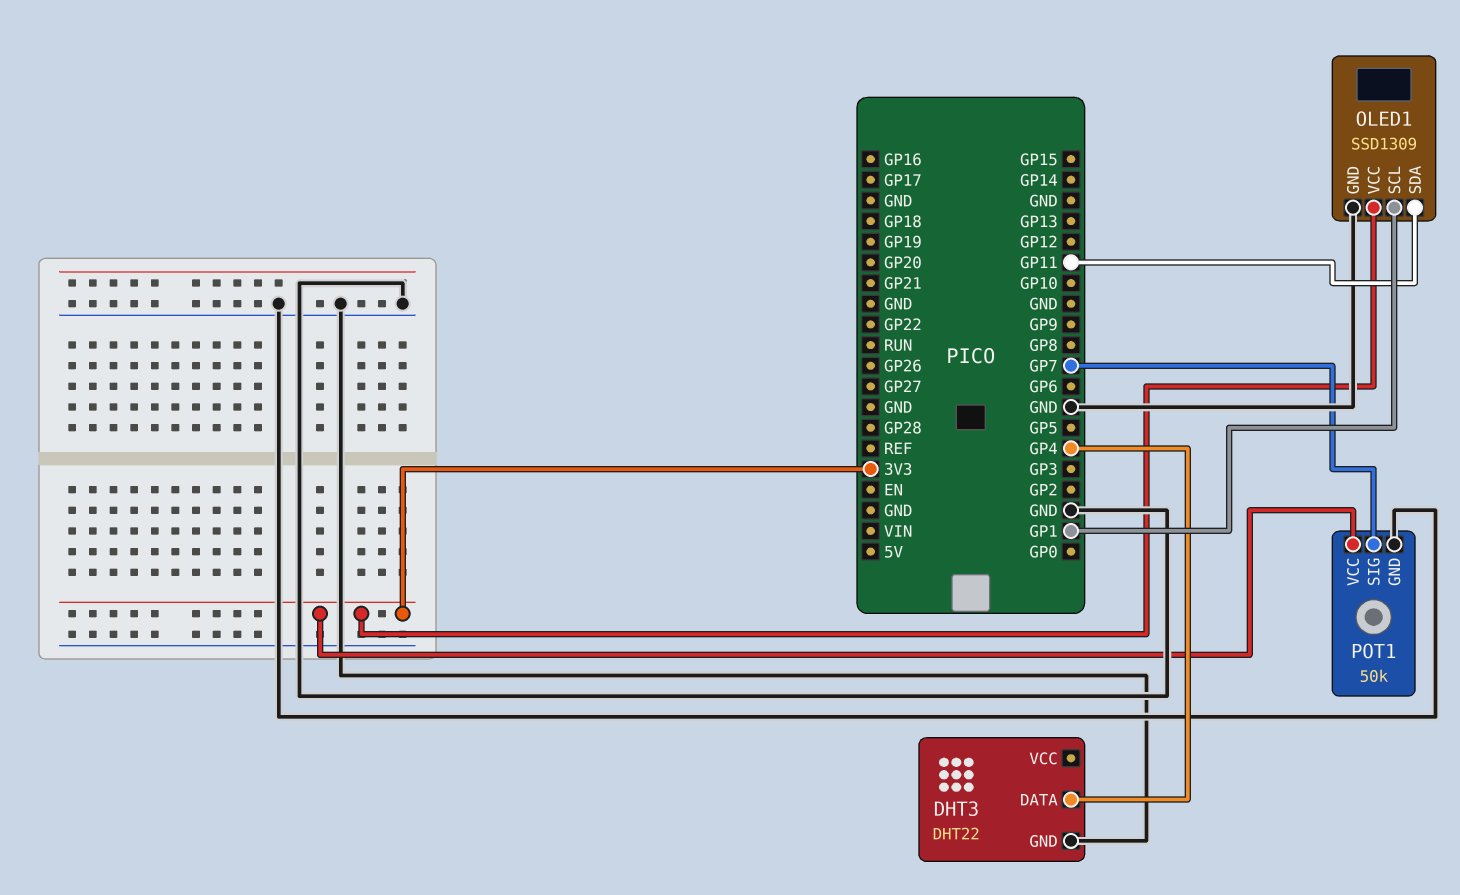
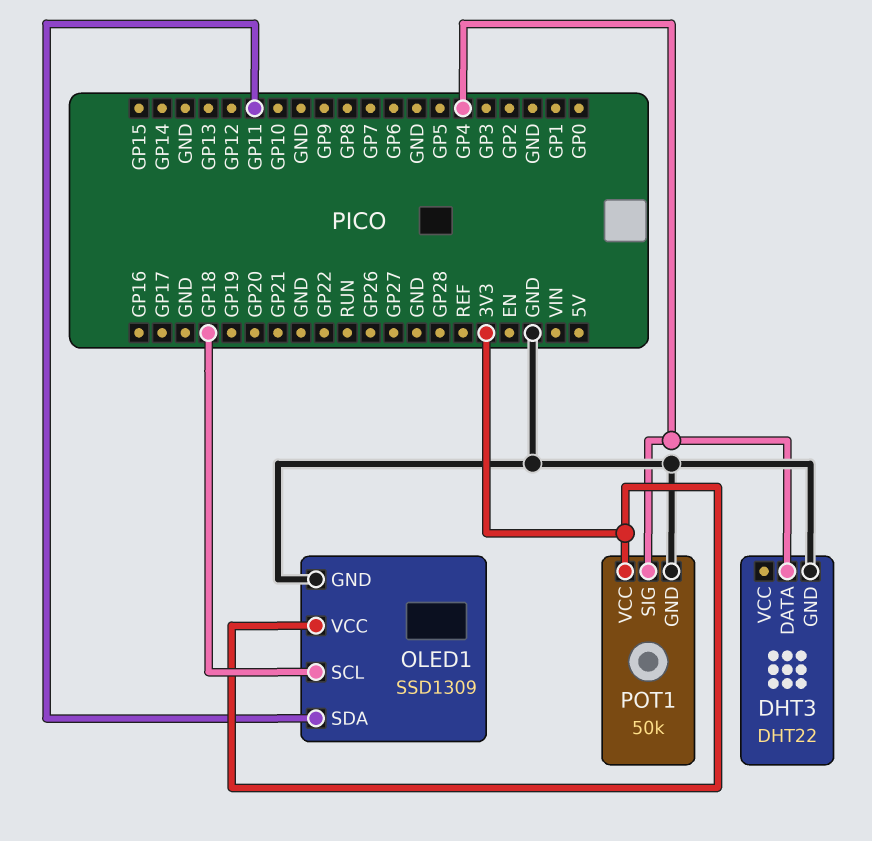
OLED1 pin SCL: GP1 -> GP18
POT1 pin SIG: GP7 -> GP4

